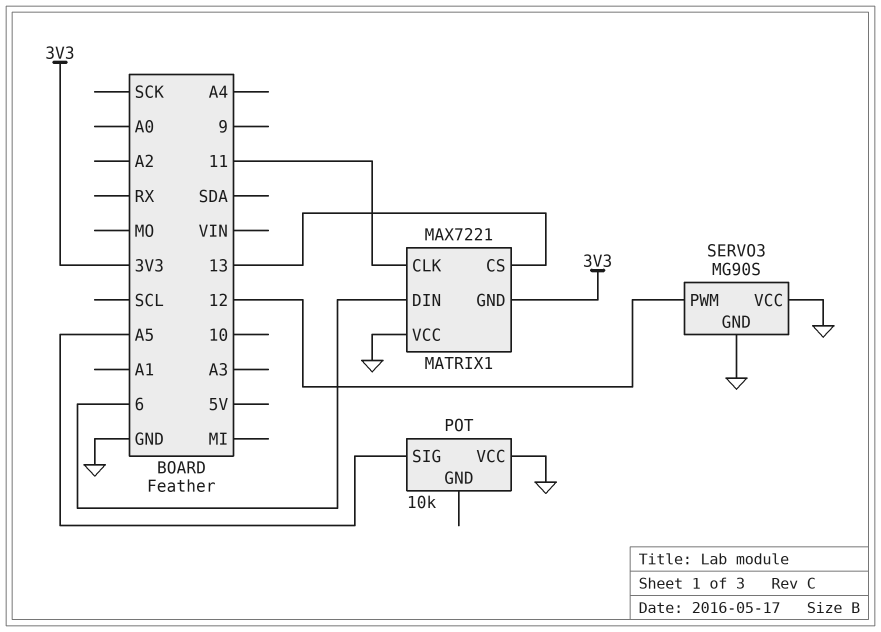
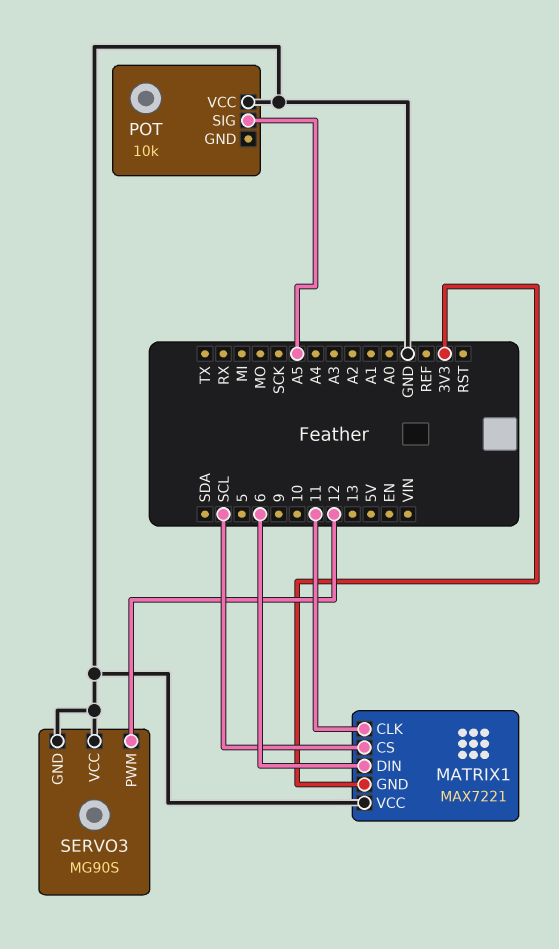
MATRIX1 pin CS: 13 -> SCL

